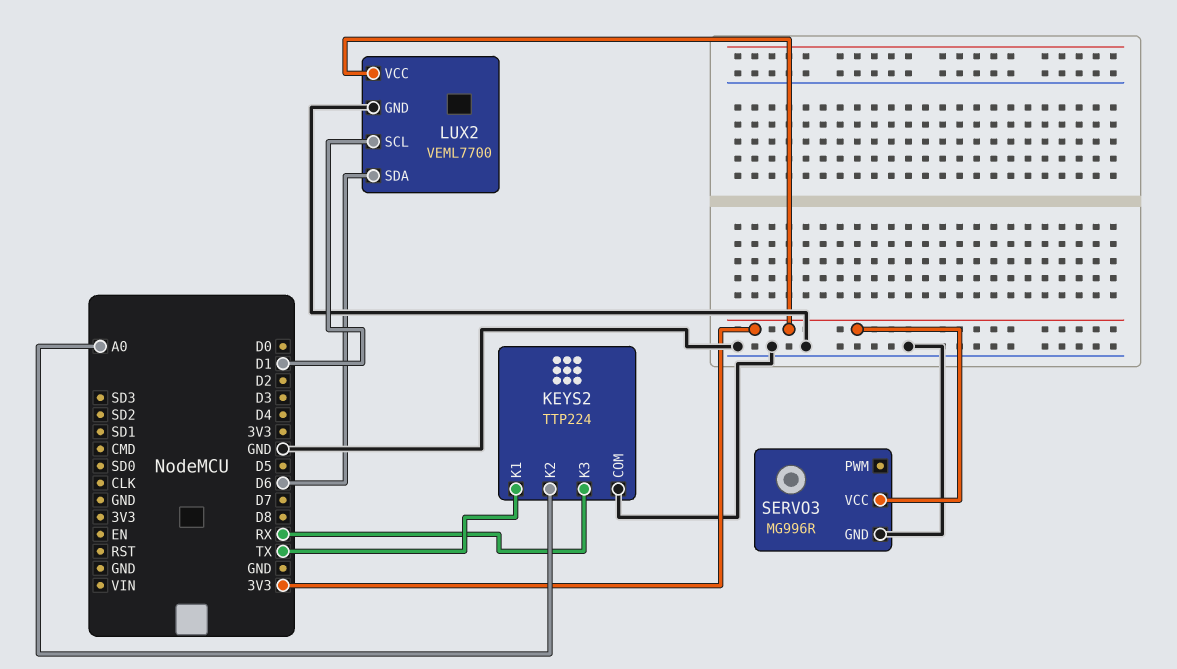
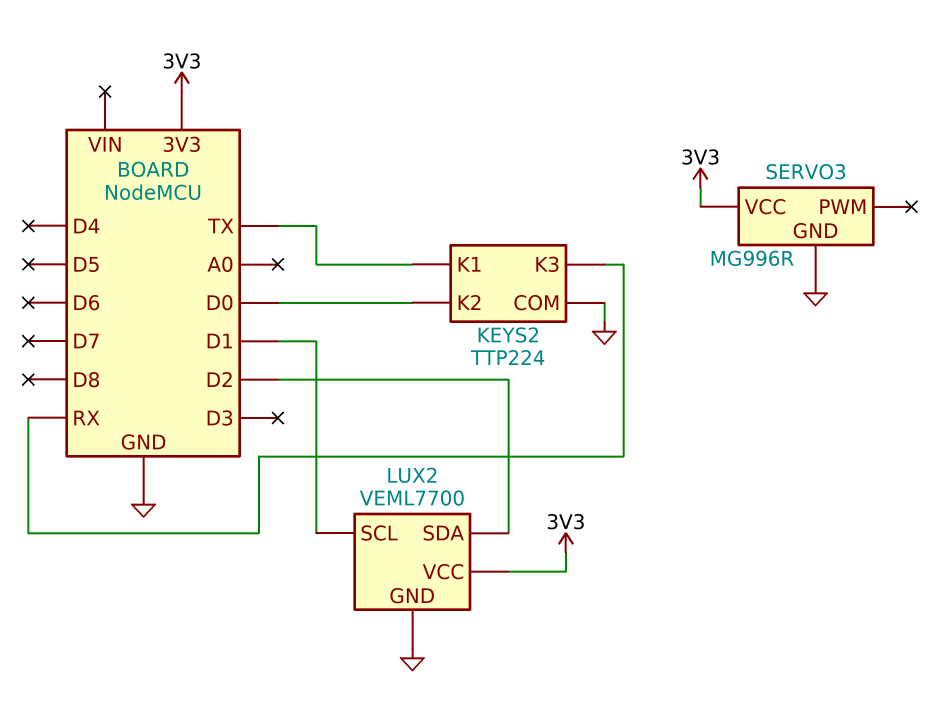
KEYS2 pin K2: A0 -> D0
LUX2 pin SDA: D6 -> D2

